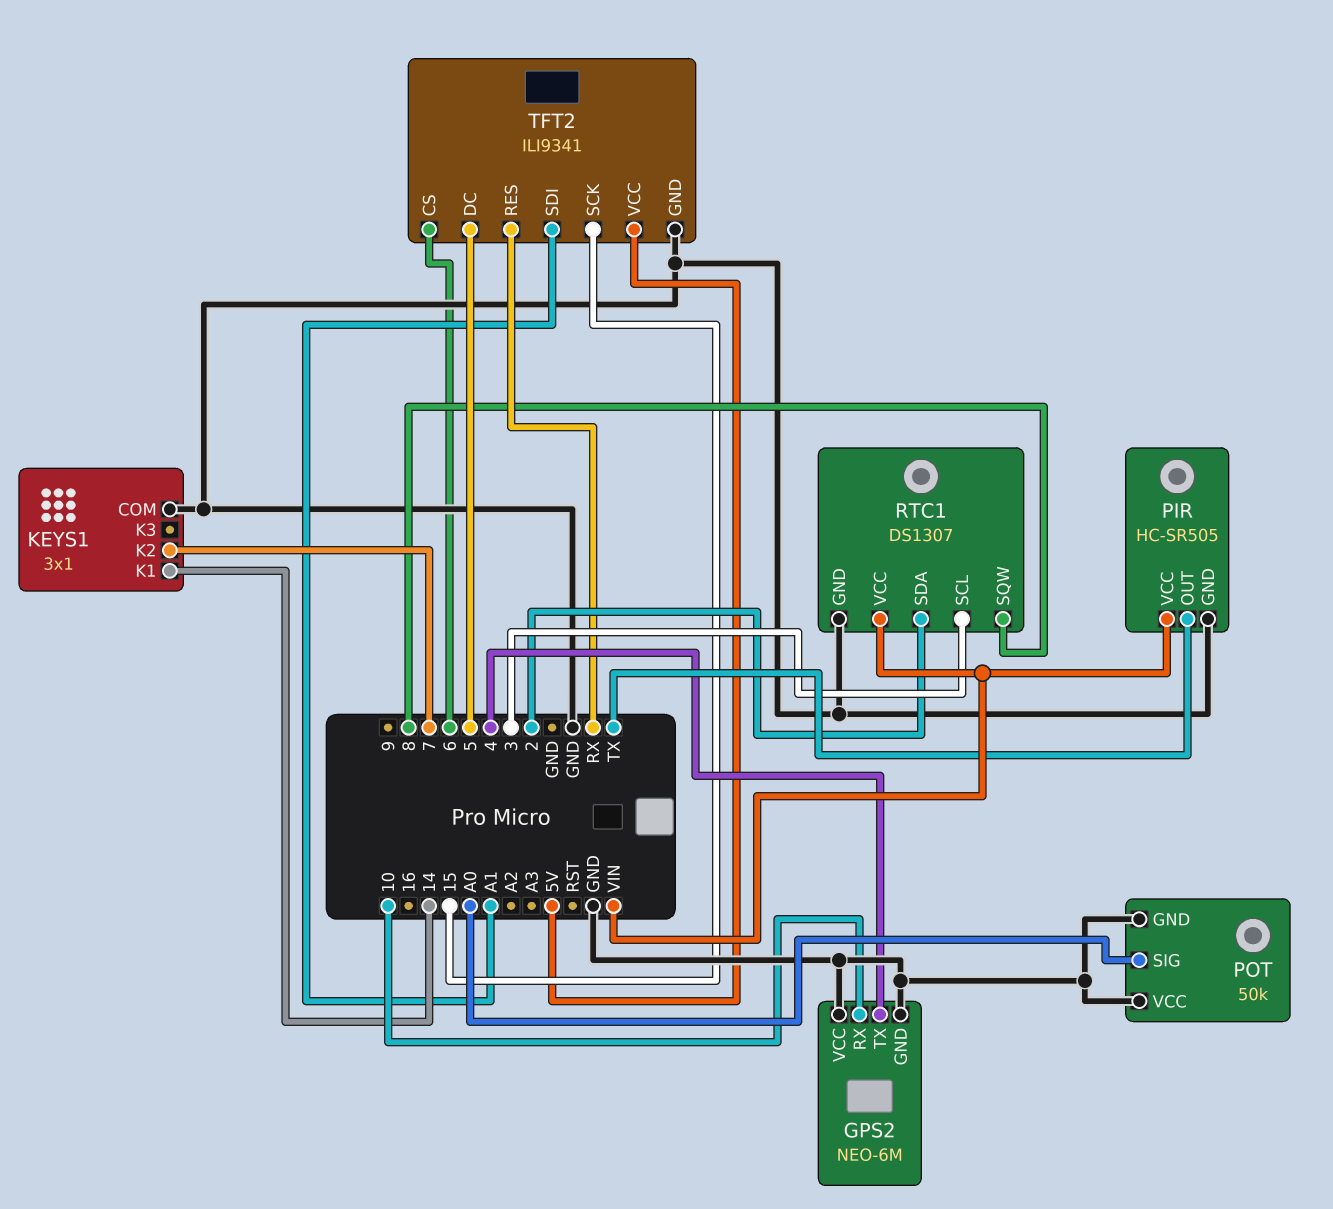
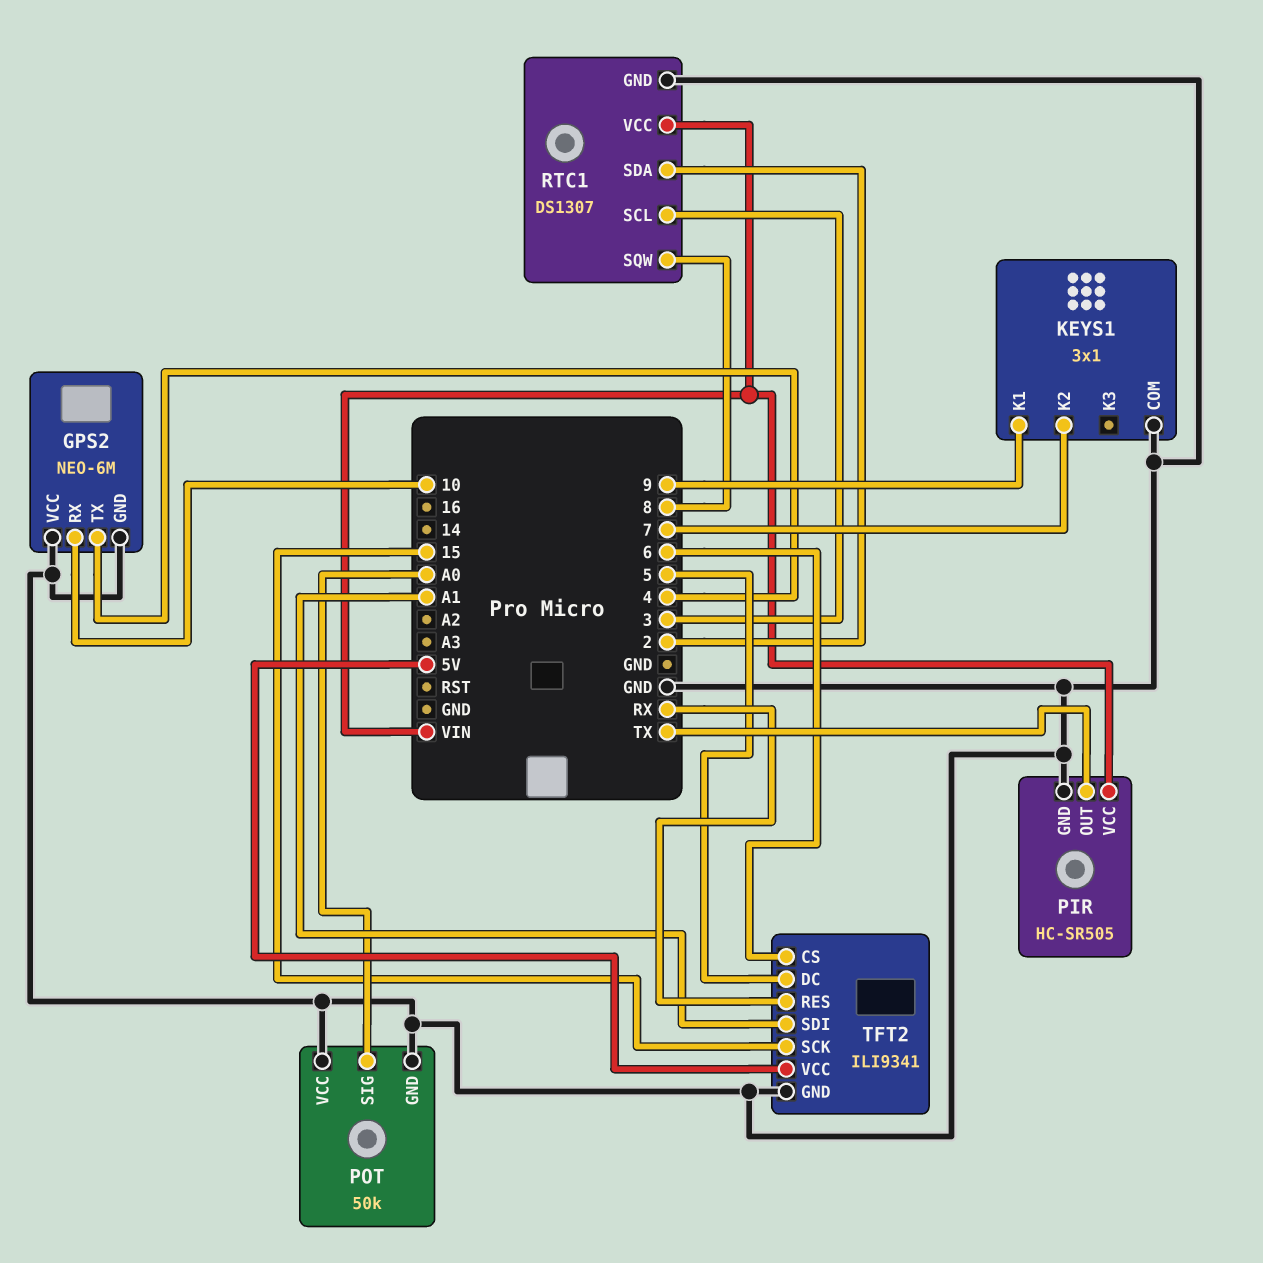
KEYS1 pin K1: 14 -> 9

